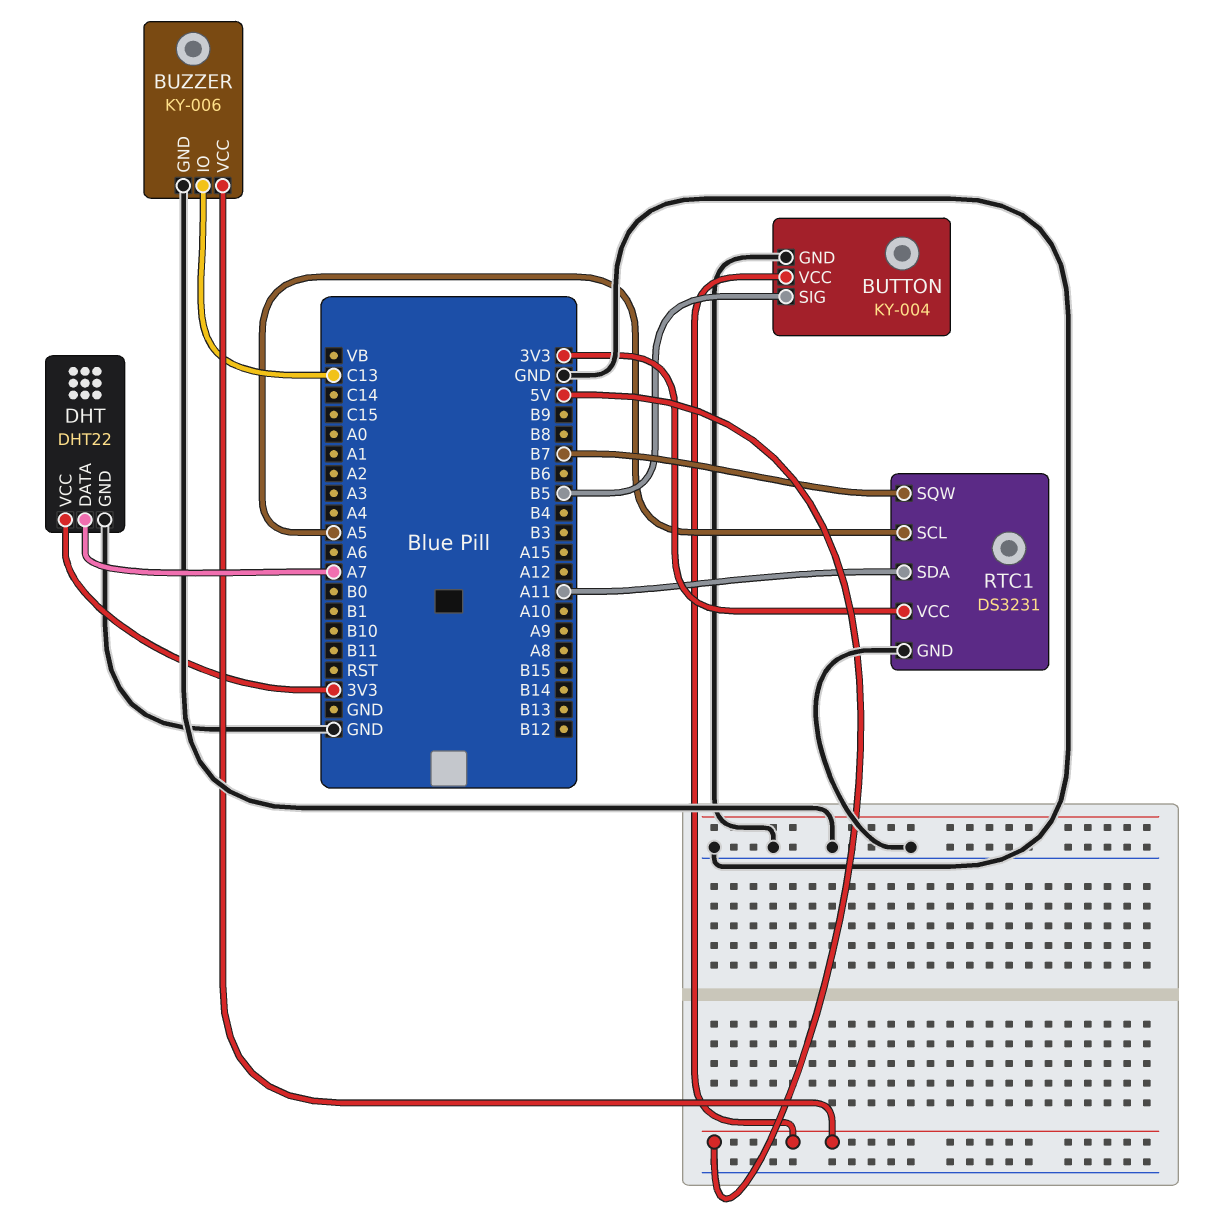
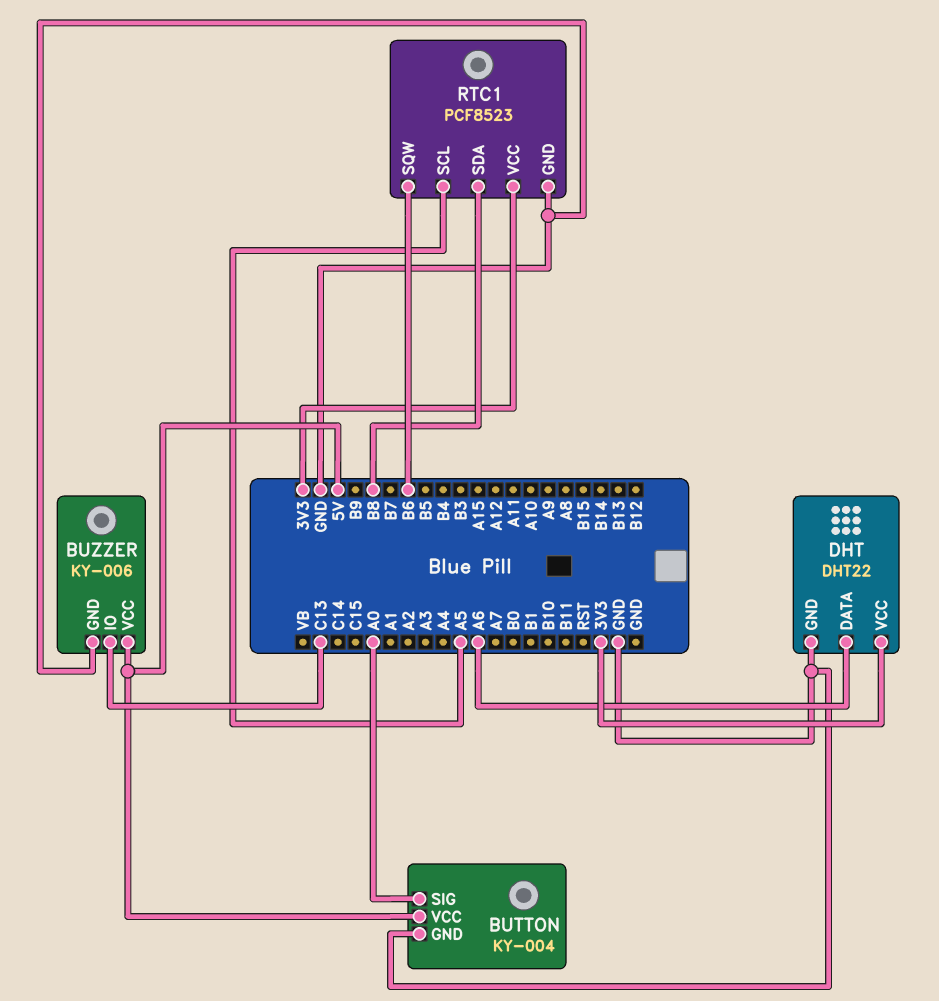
BUTTON pin SIG: B5 -> A0
DHT pin DATA: A7 -> A6
RTC1: DS3231 -> PCF8523
RTC1 pin SDA: A11 -> B8
RTC1 pin SQW: B7 -> B6

